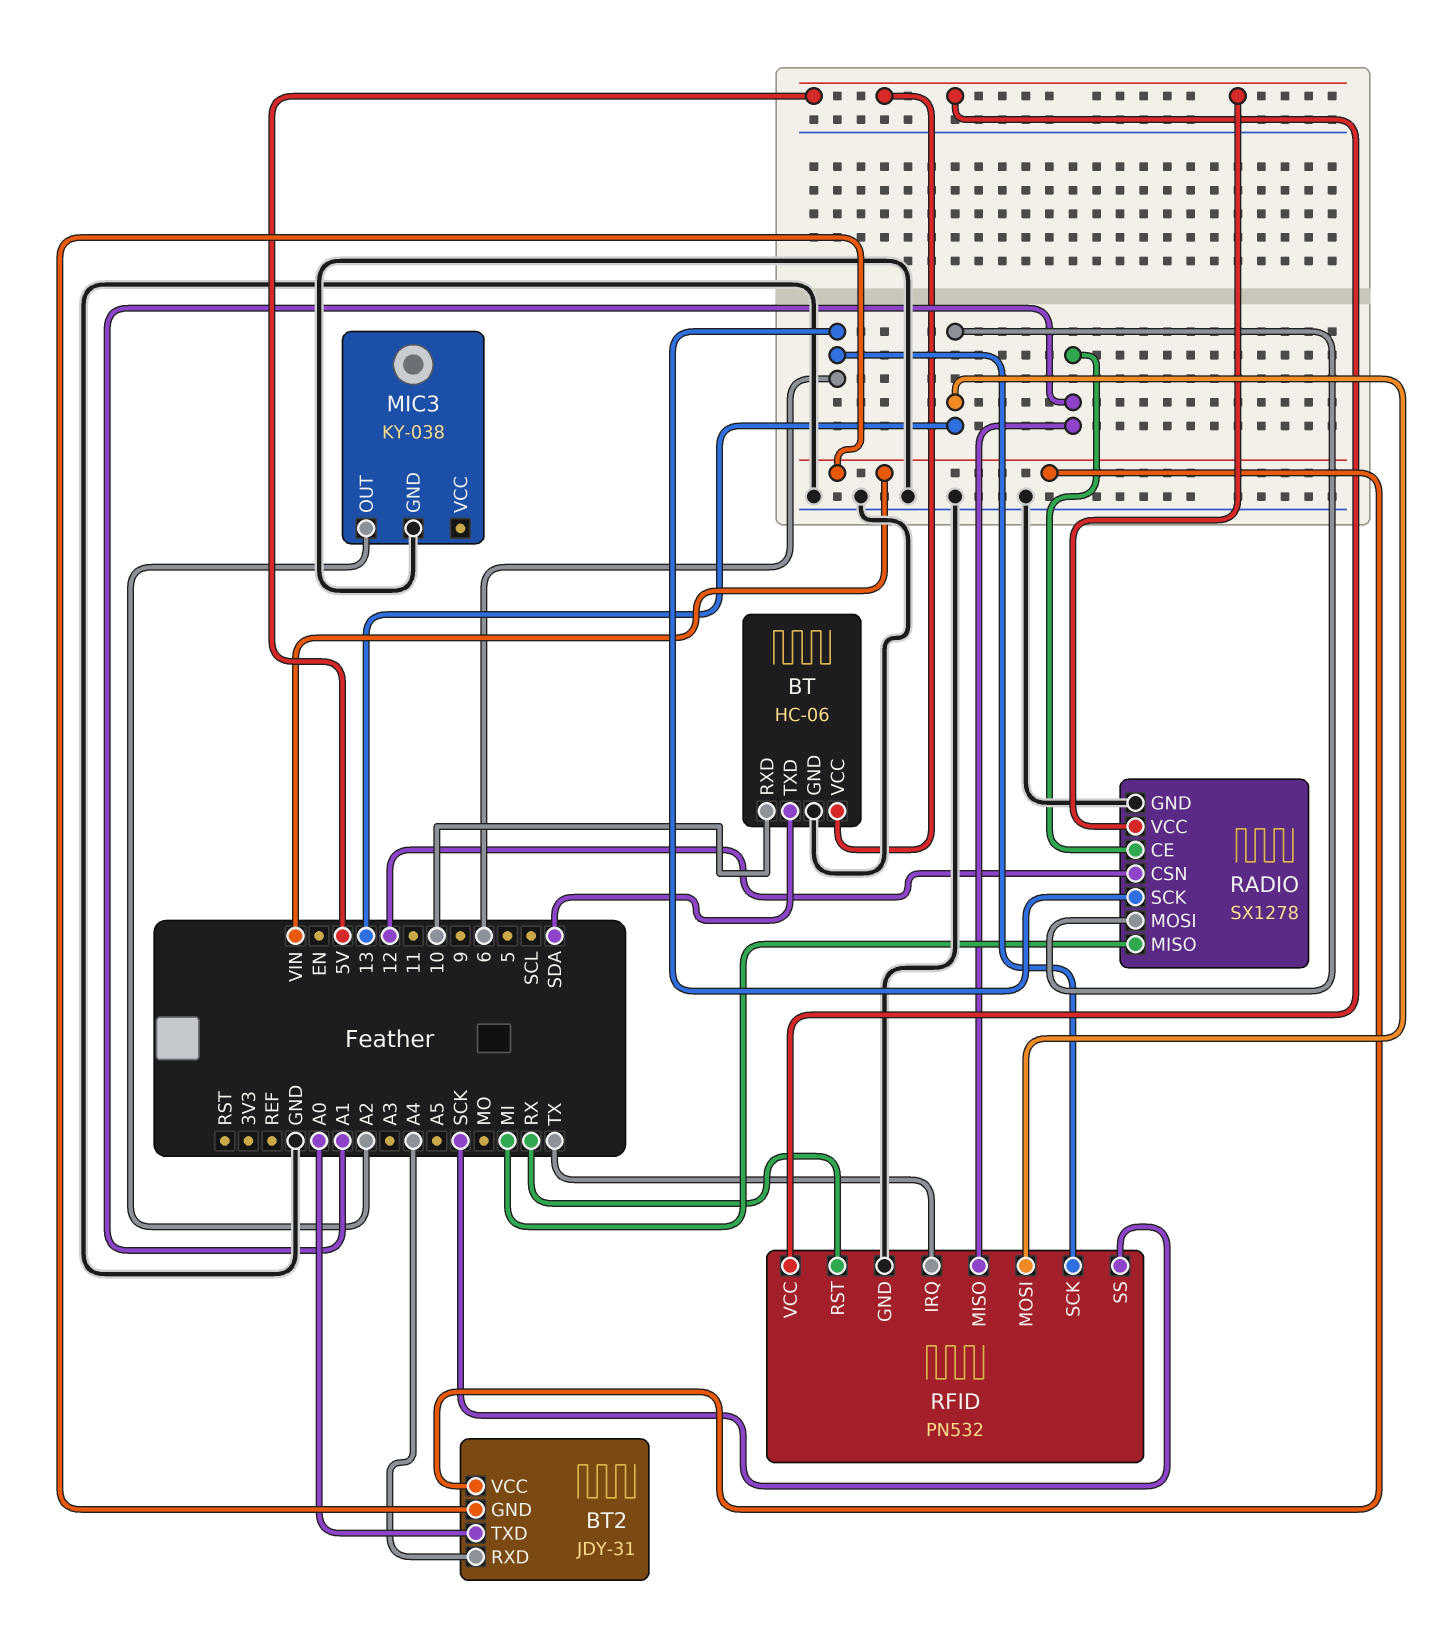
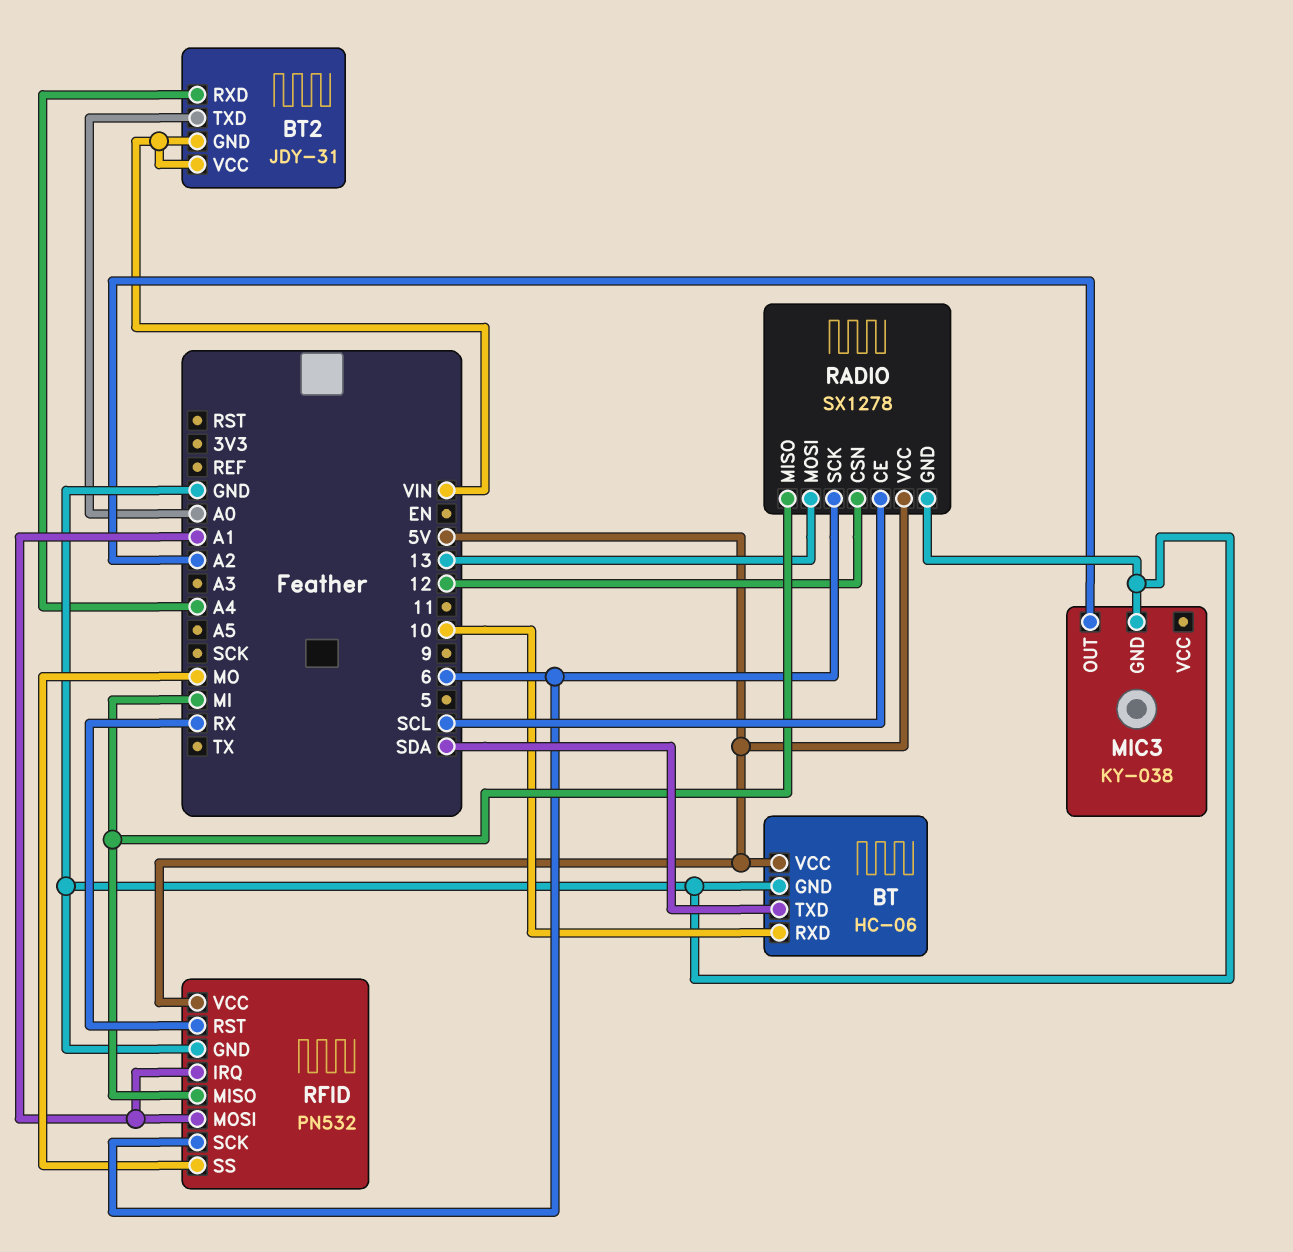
RADIO pin CE: A1 -> SCL
RFID pin IRQ: TX -> A1
RFID pin MISO: A1 -> MI
RFID pin MOSI: 13 -> A1
RFID pin SS: SCK -> MO

